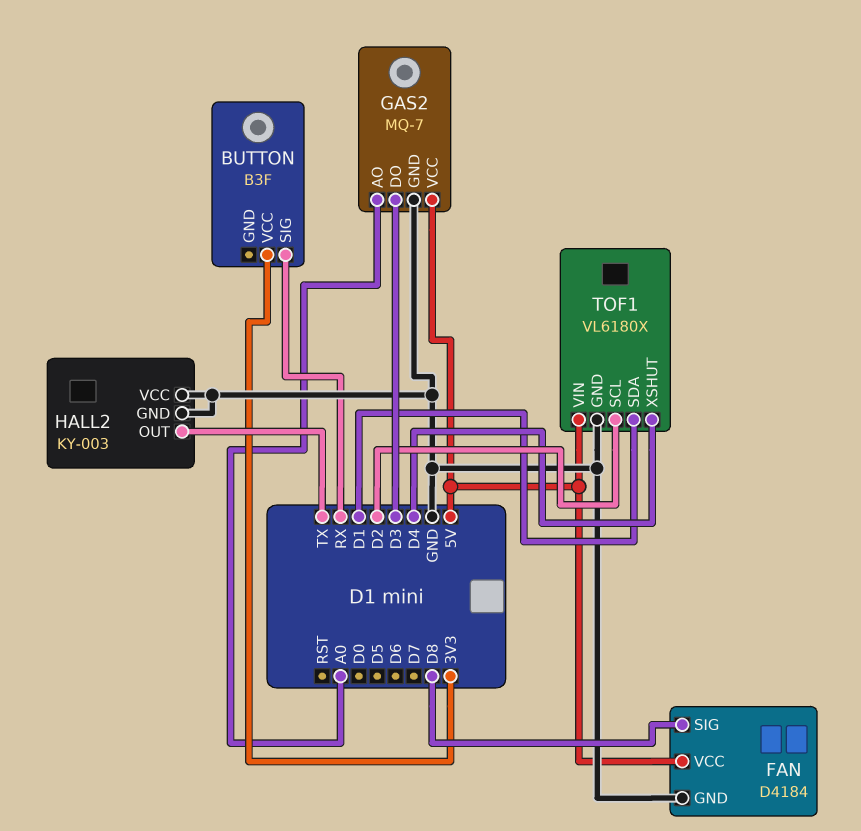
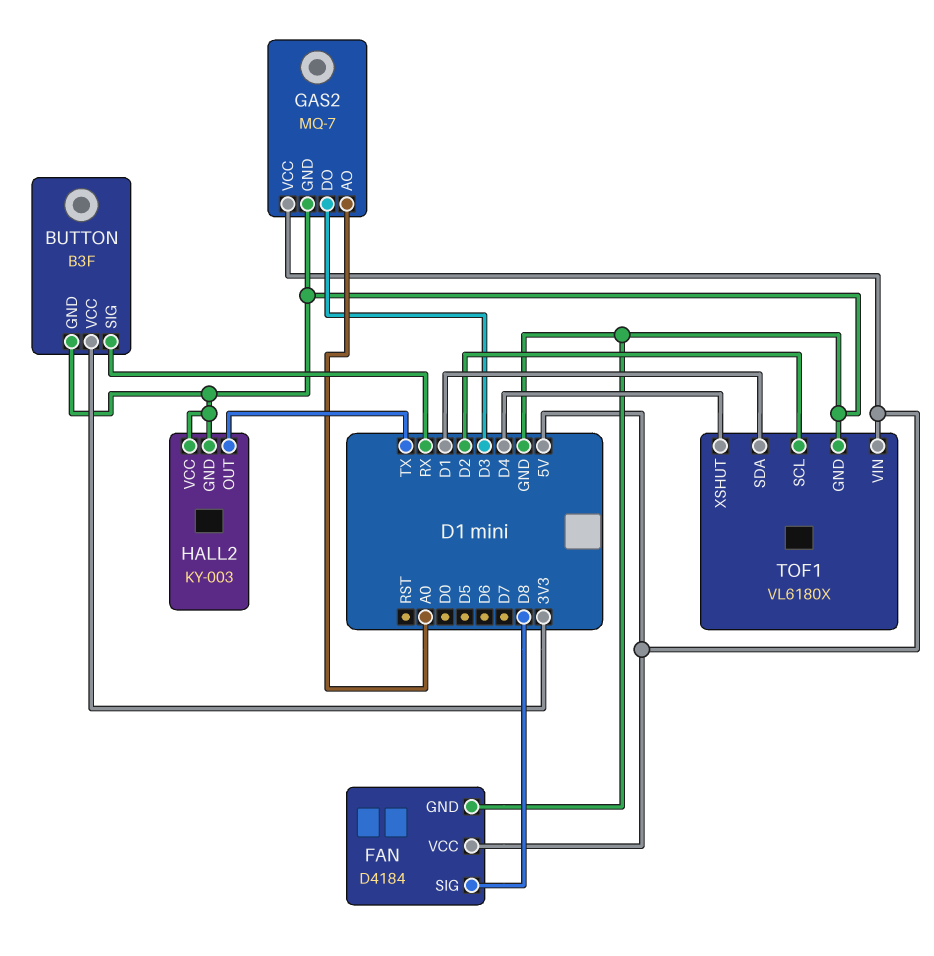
BUTTON pin GND: none -> GND

